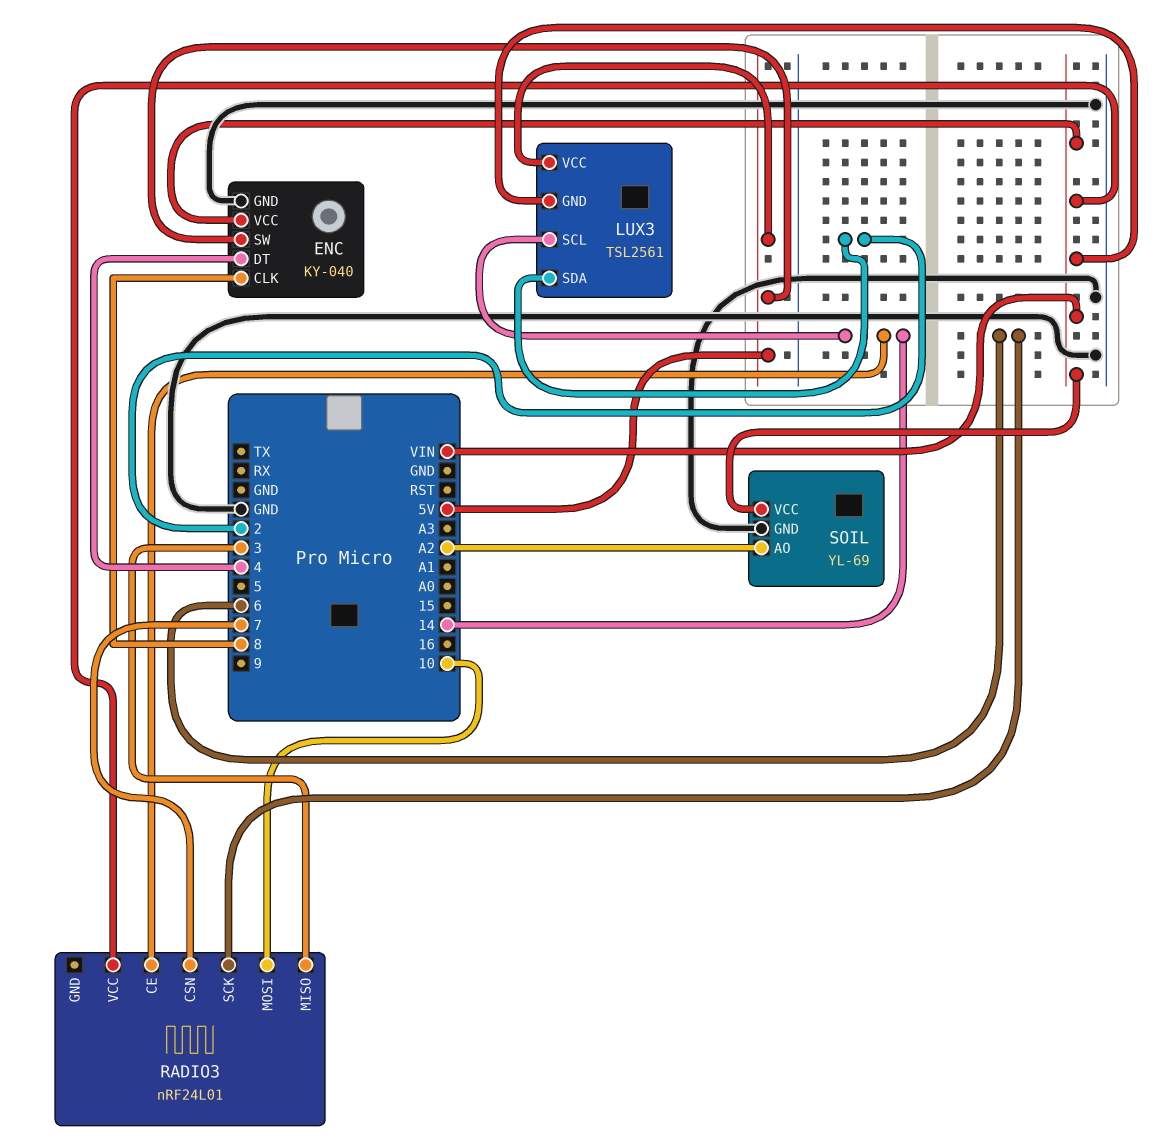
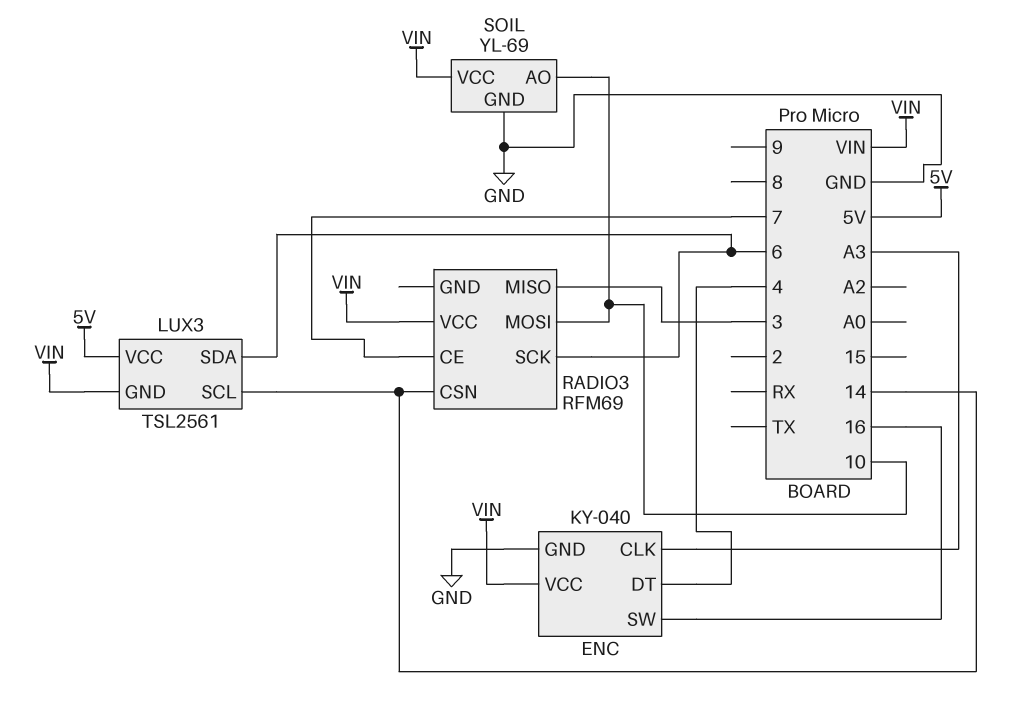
ENC pin CLK: 8 -> A3
ENC pin SW: 5V -> 16
LUX3 pin SDA: 2 -> 6
RADIO3: nRF24L01 -> RFM69
RADIO3 pin CE: 14 -> 7
RADIO3 pin CSN: 7 -> 14
SOIL pin AO: A2 -> 10

